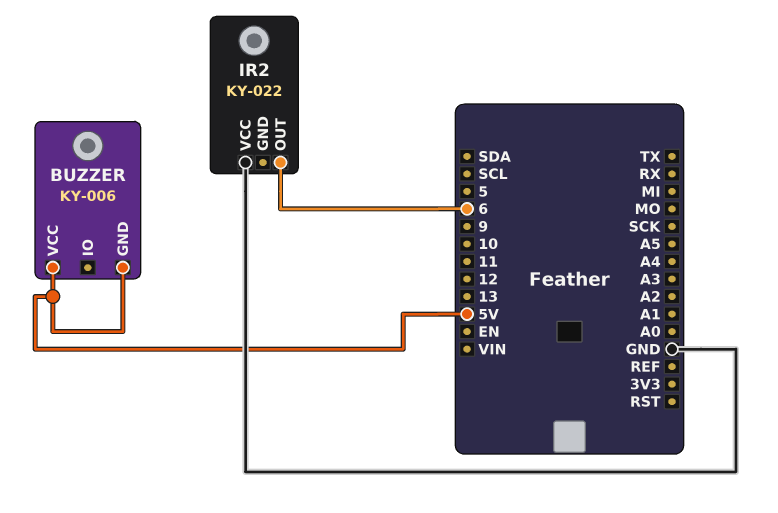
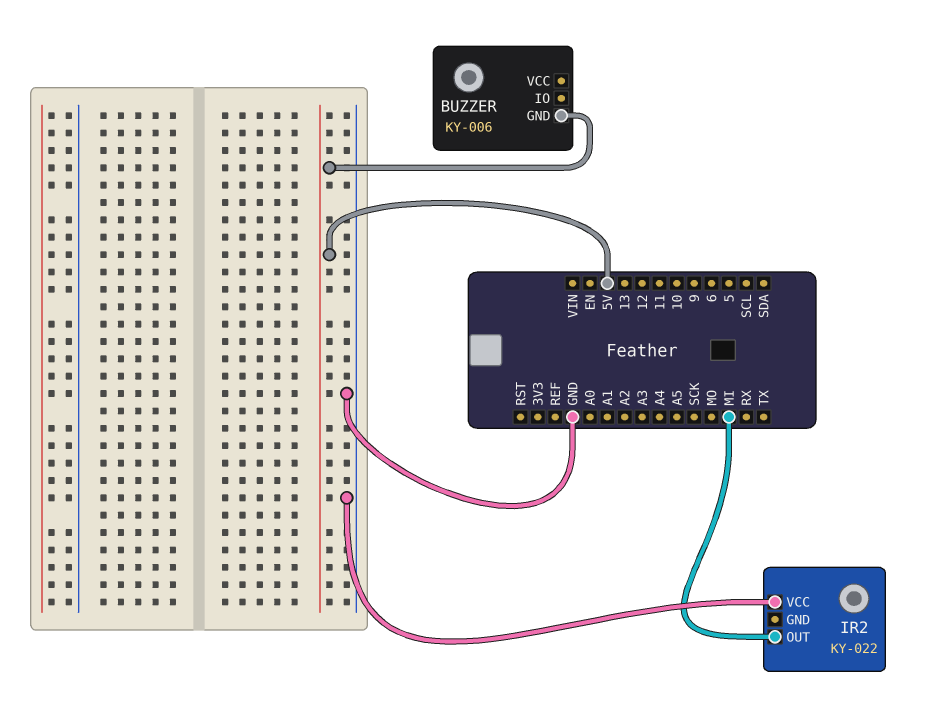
BUZZER pin VCC: 5V -> none
IR2 pin OUT: 6 -> MI

